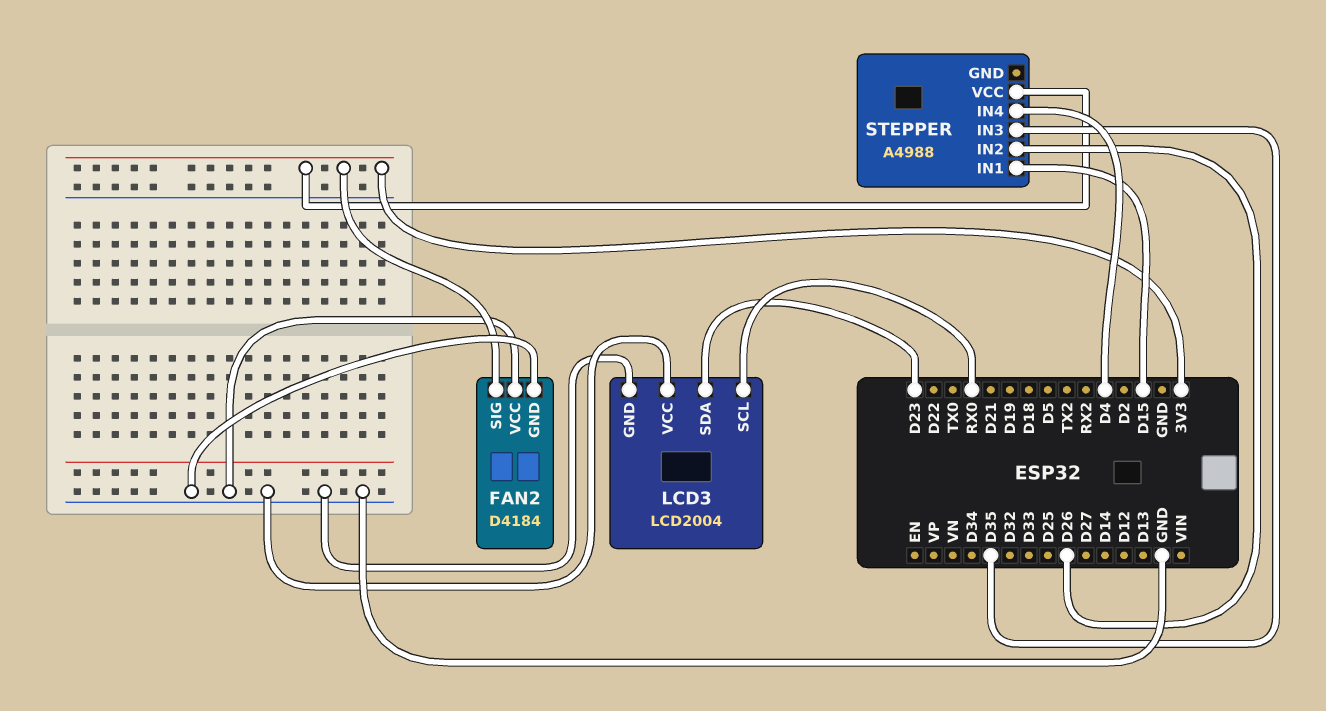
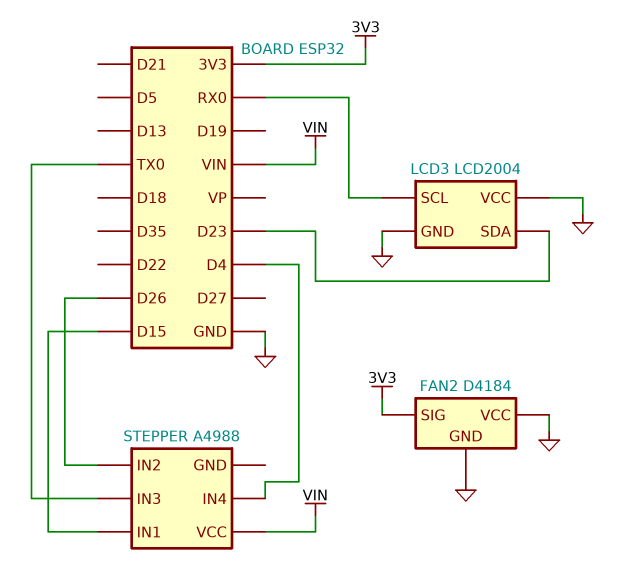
STEPPER pin IN3: D35 -> TX0
STEPPER pin VCC: 3V3 -> VIN

